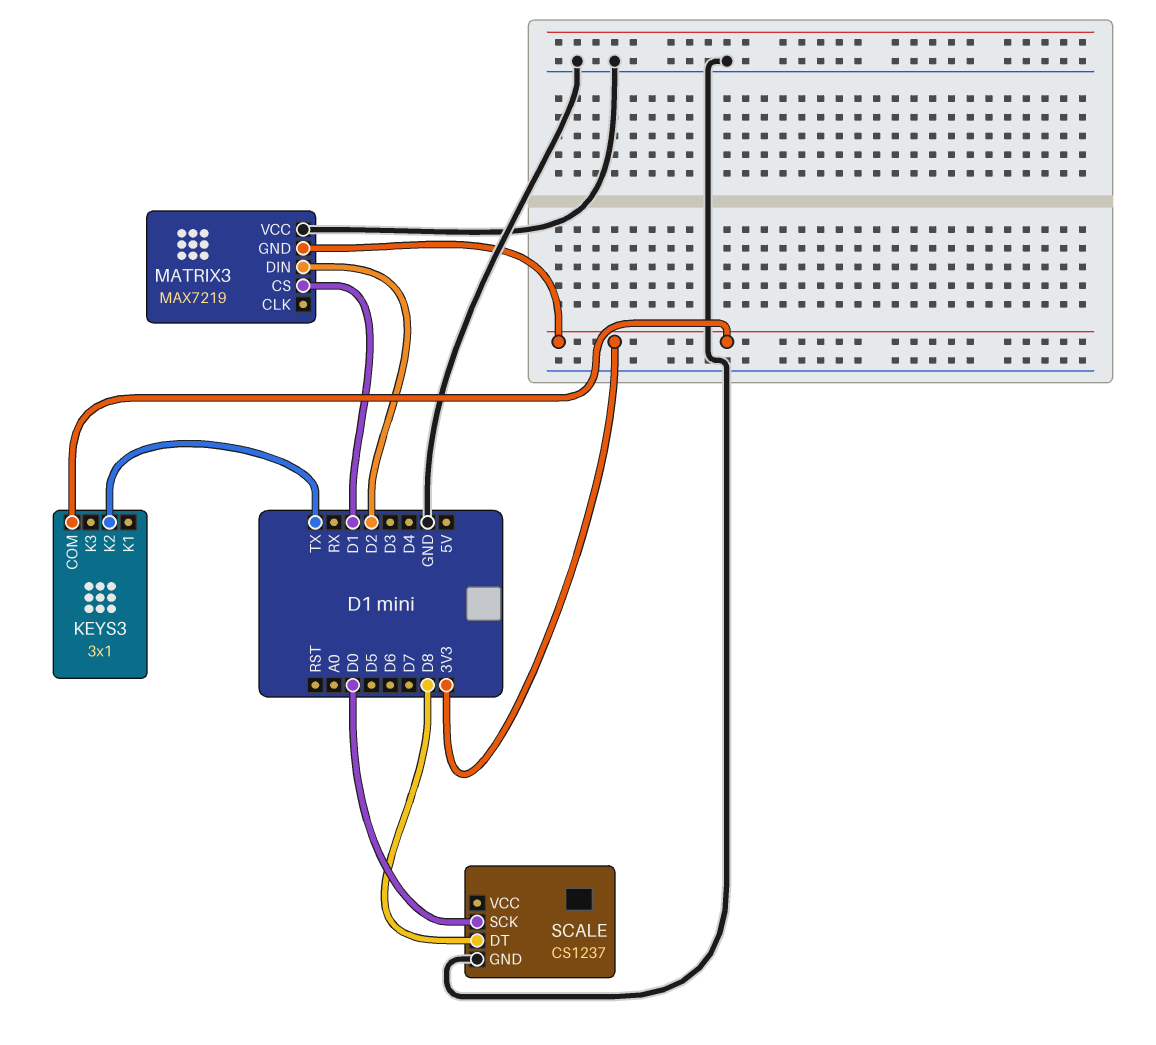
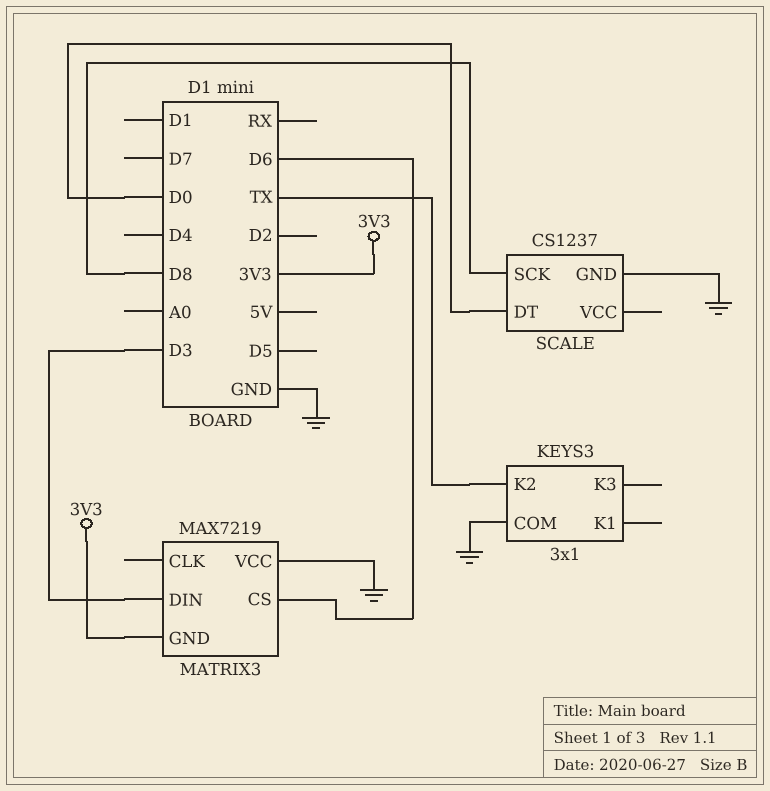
KEYS3 pin COM: 3V3 -> GND
MATRIX3 pin CS: D1 -> D6
MATRIX3 pin DIN: D2 -> D3
SCALE pin DT: D8 -> D0
SCALE pin SCK: D0 -> D8

